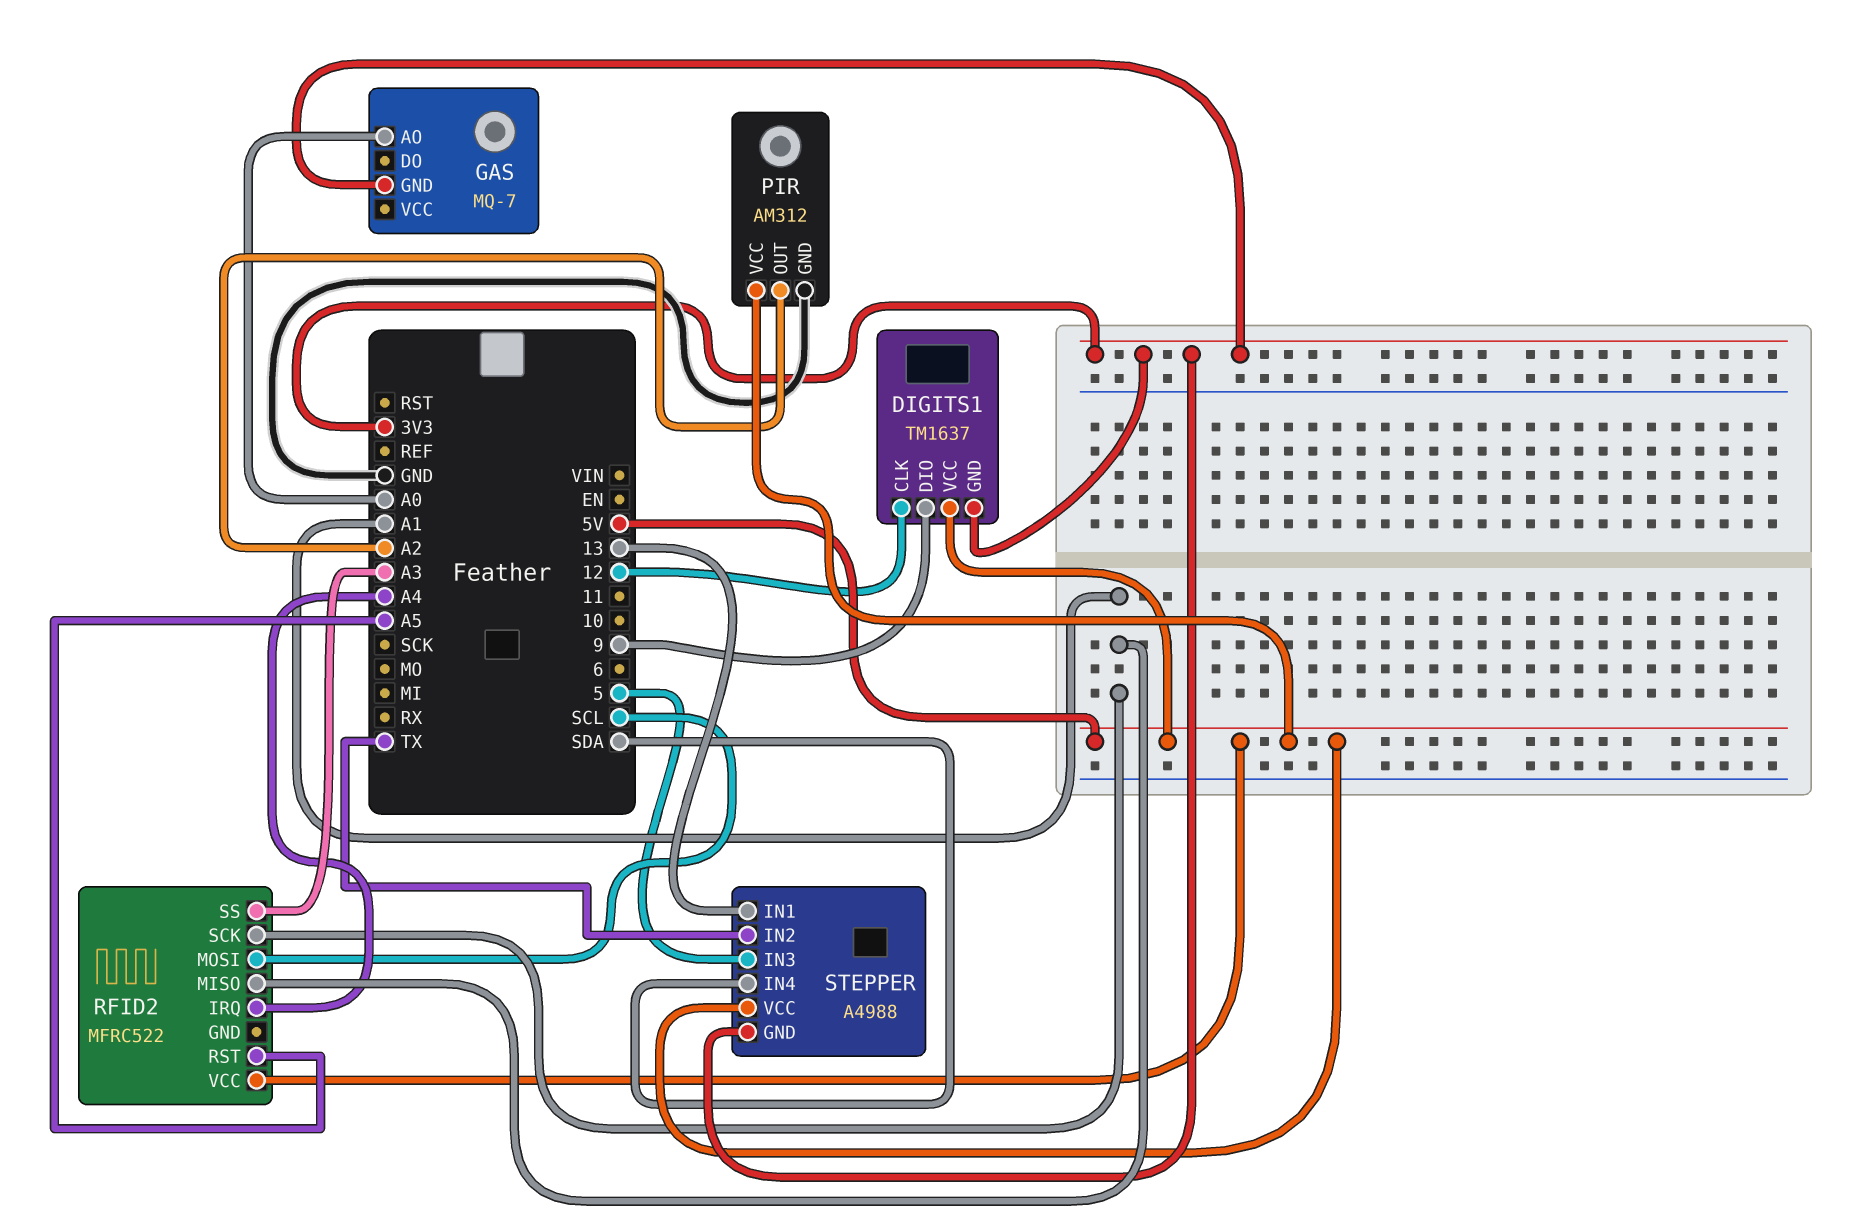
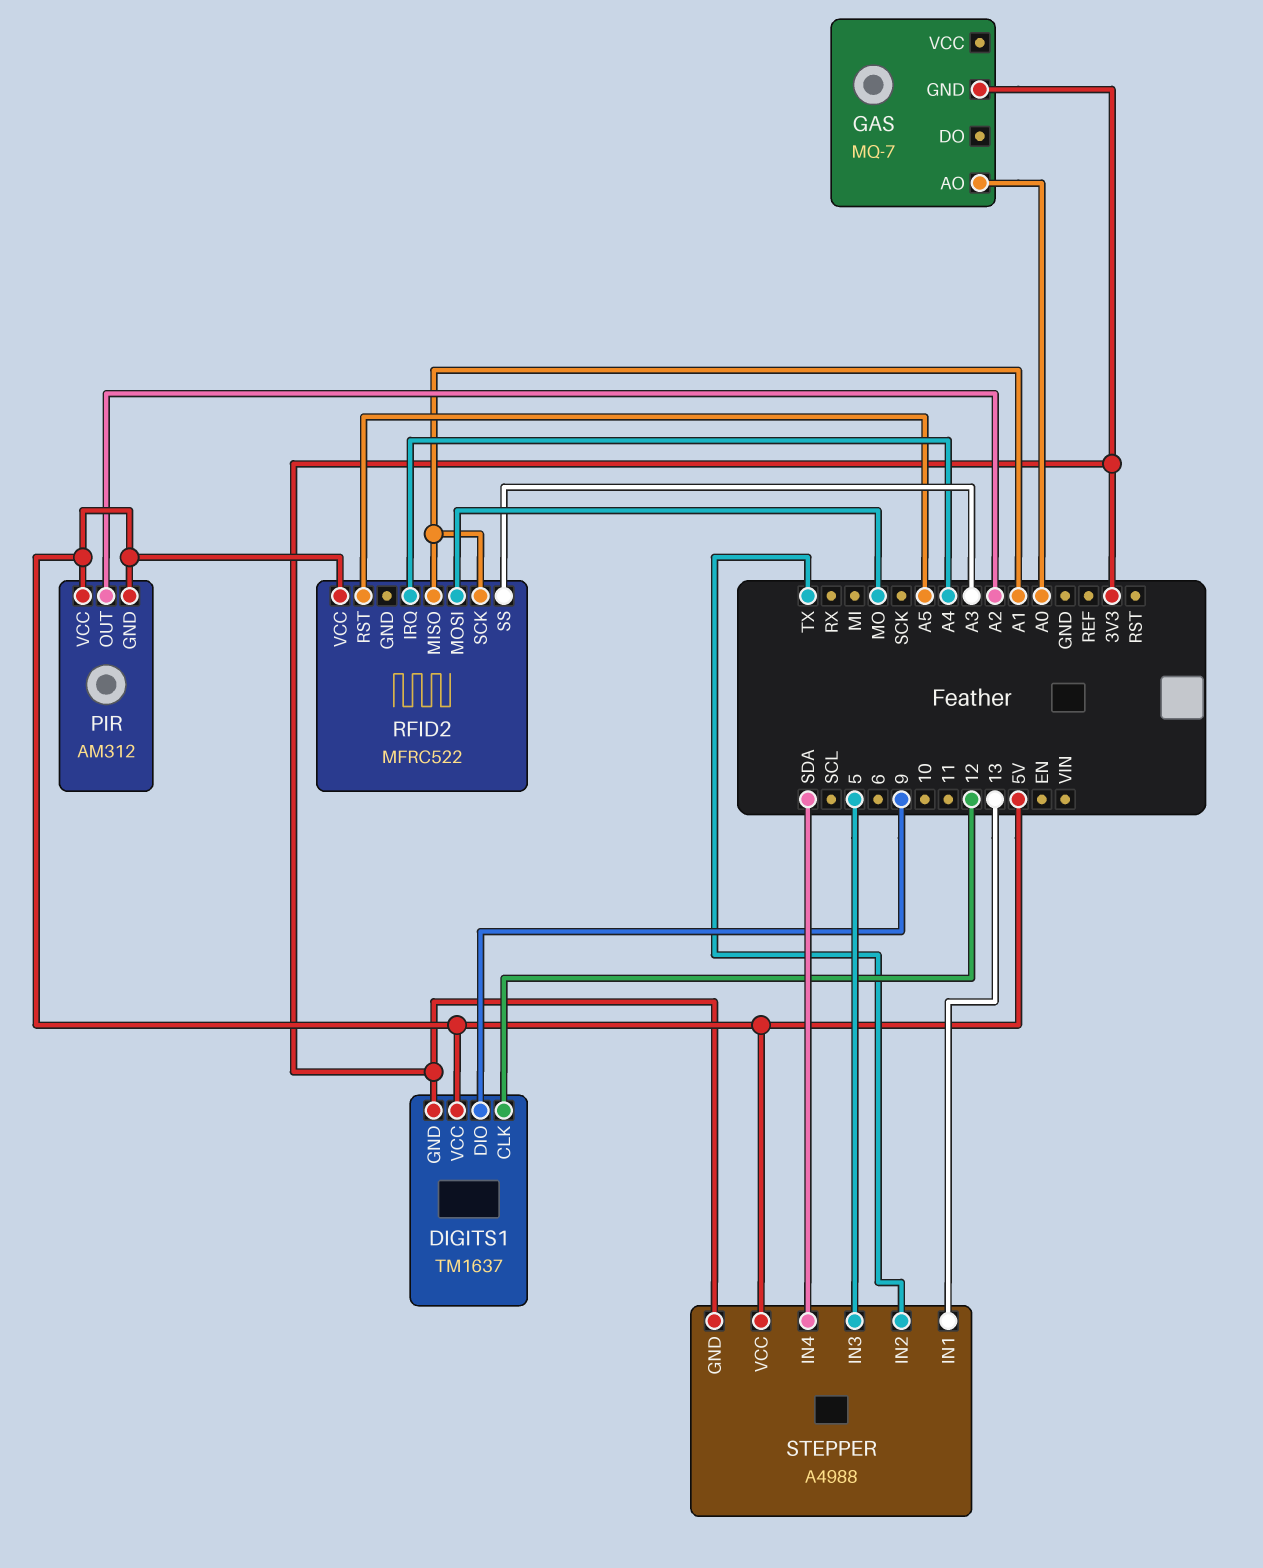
PIR pin GND: GND -> 5V
RFID2 pin MOSI: SCL -> MO

